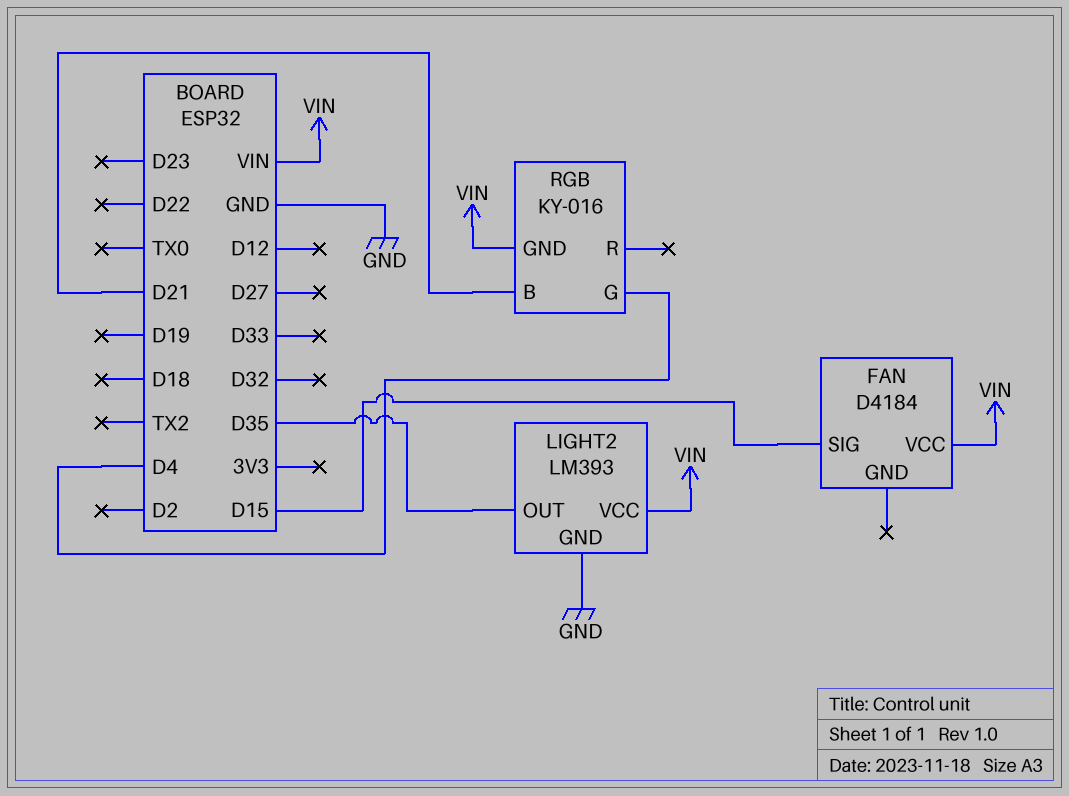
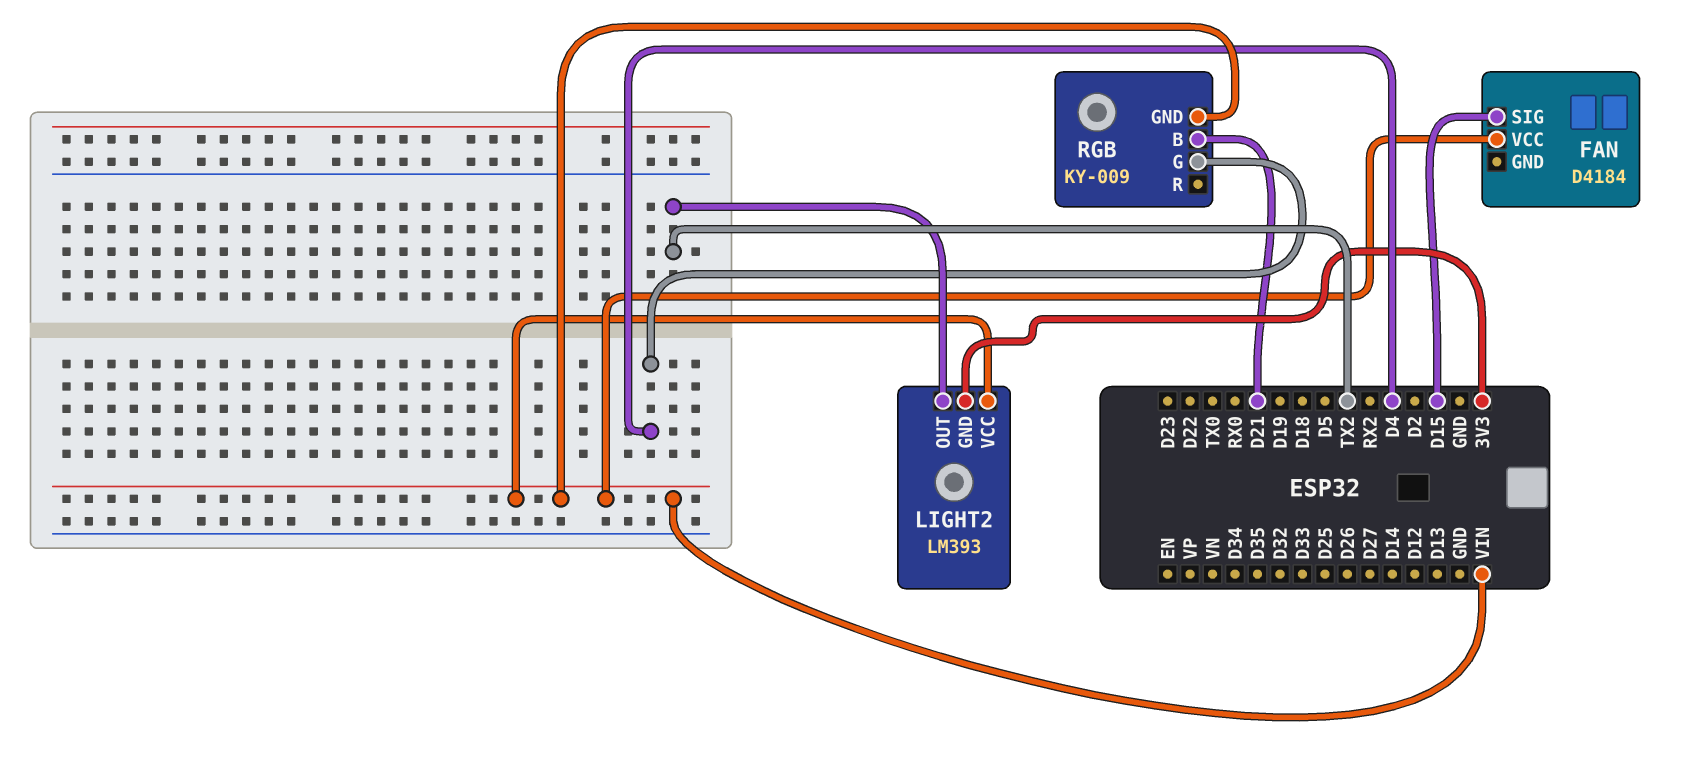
LIGHT2 pin GND: GND -> 3V3
LIGHT2 pin OUT: D35 -> TX2
RGB: KY-016 -> KY-009

